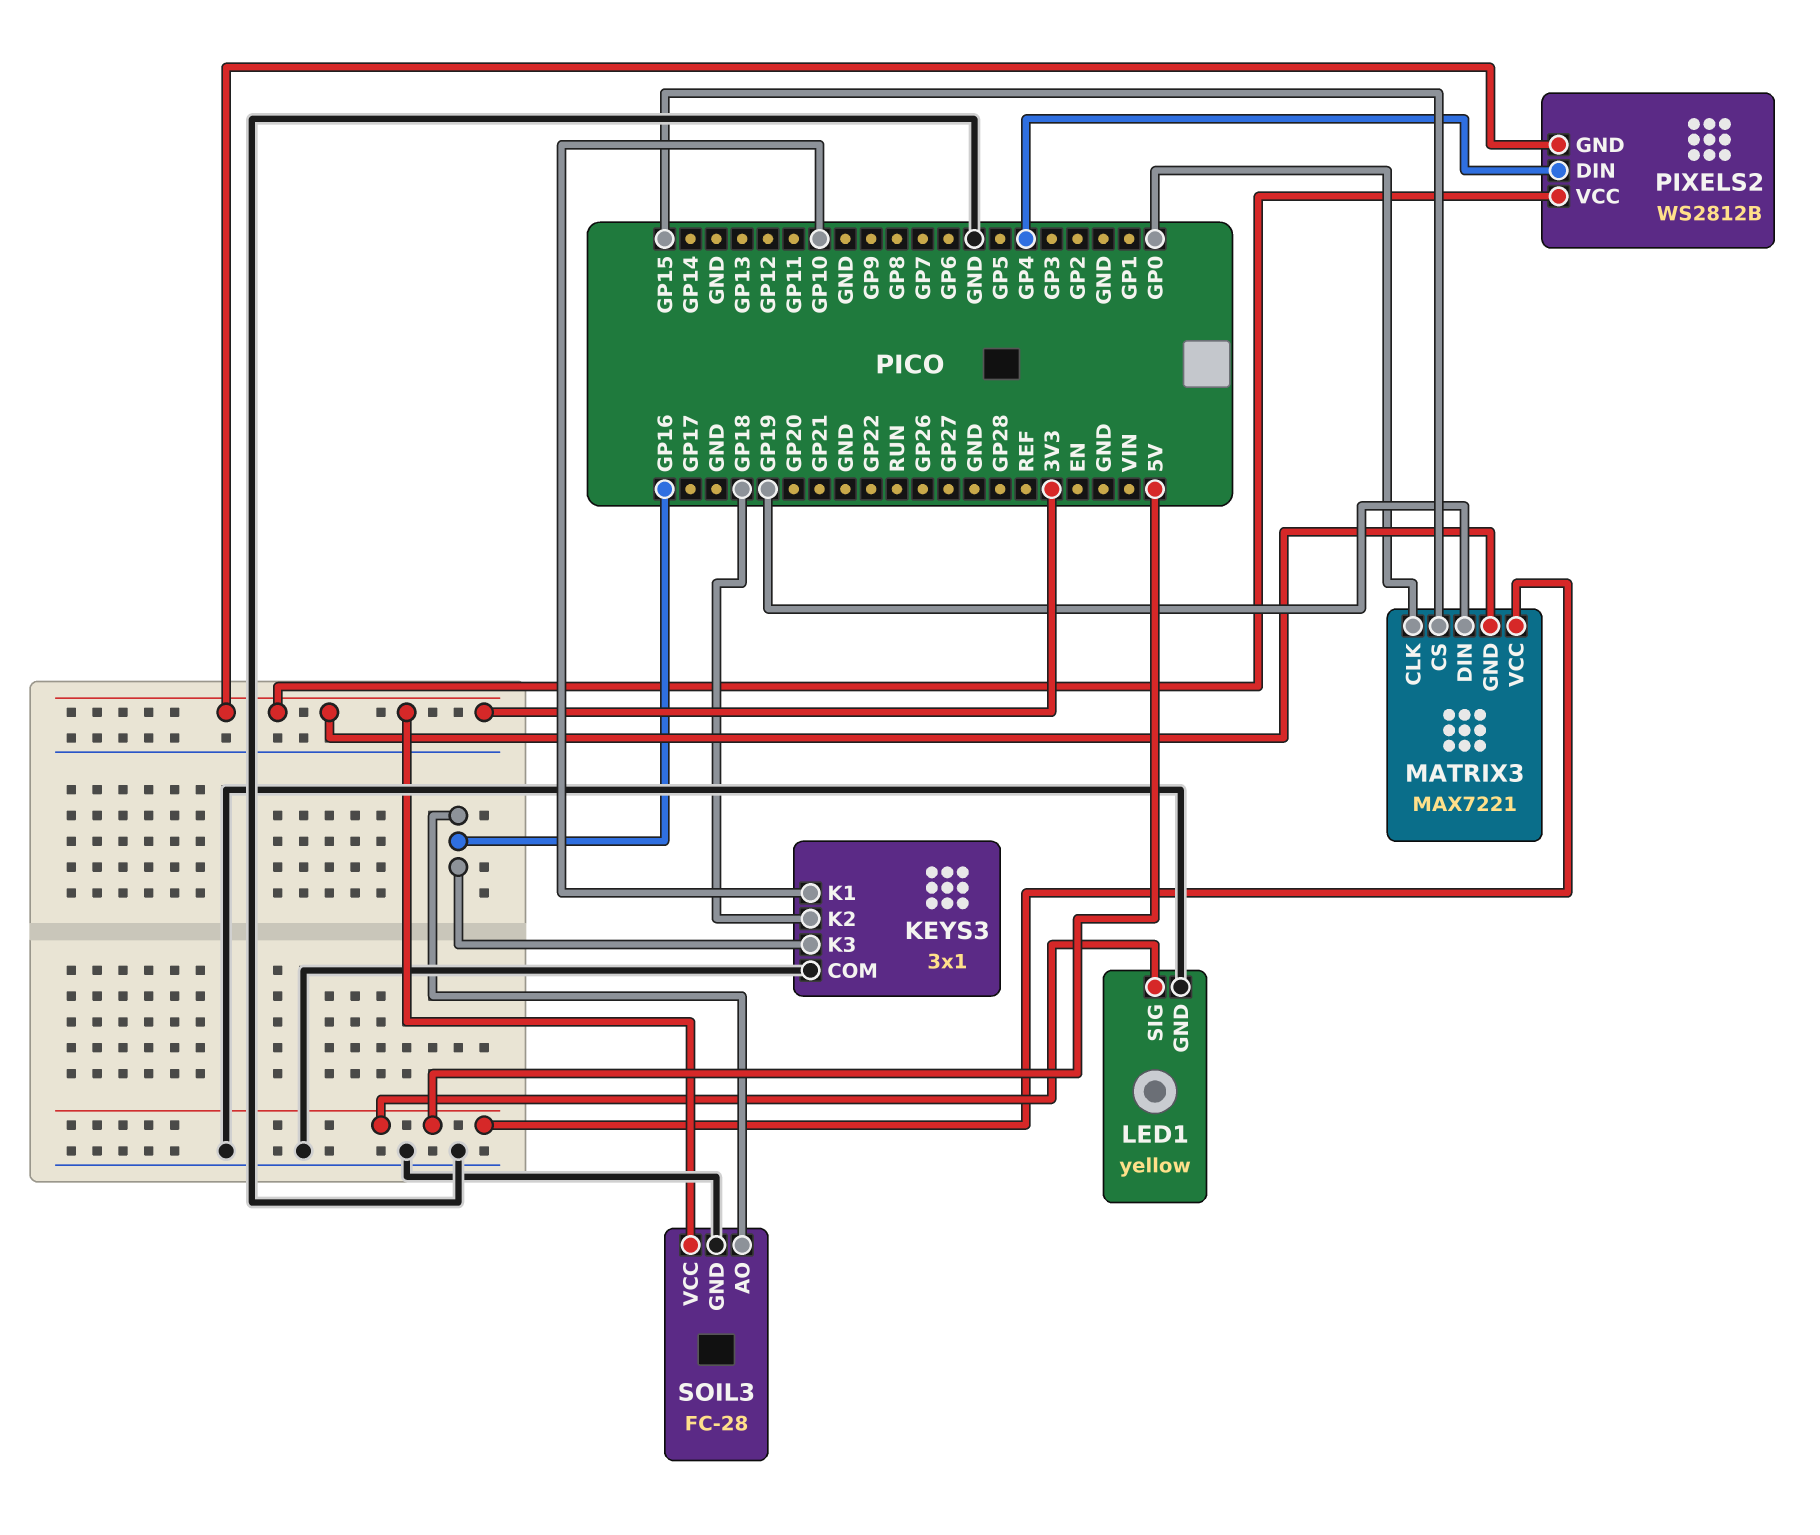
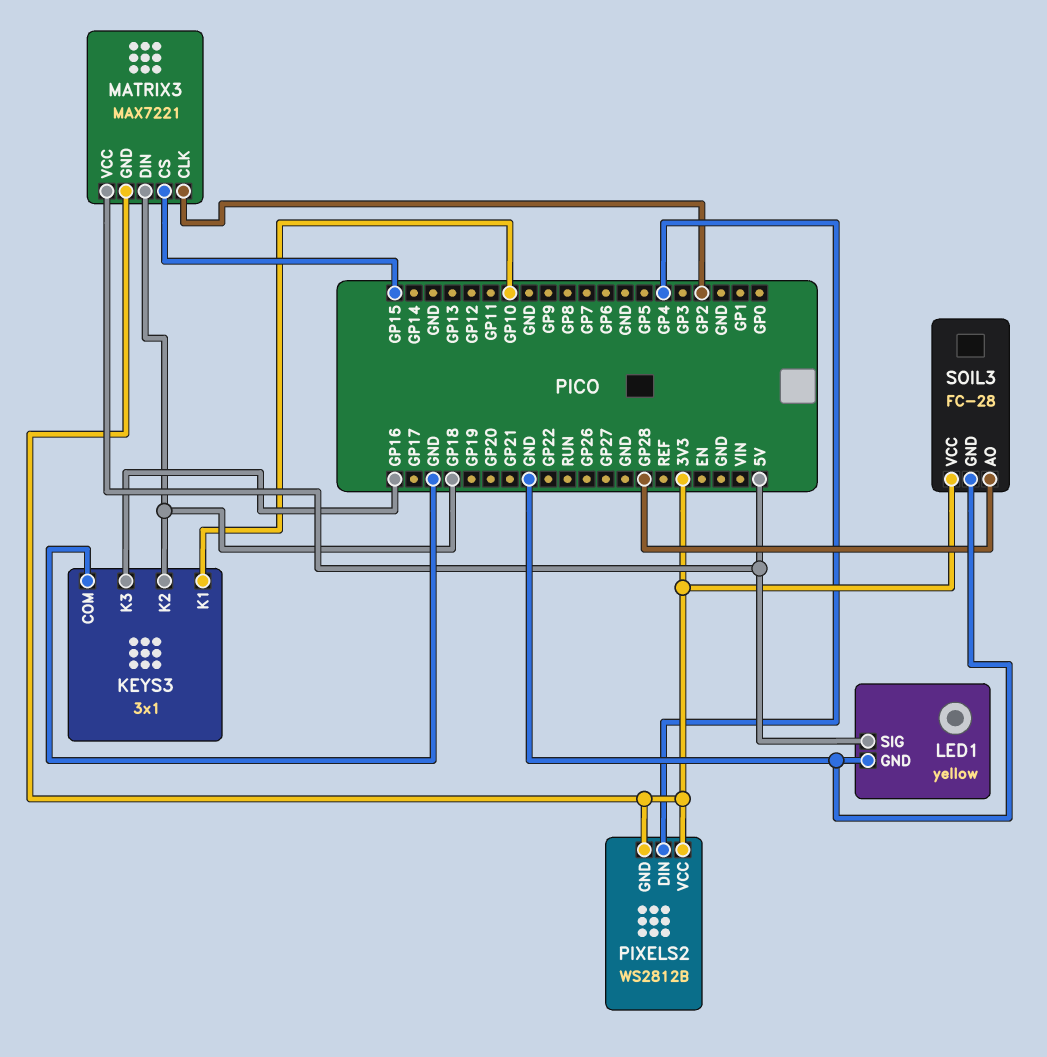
MATRIX3 pin CLK: GP0 -> GP2
MATRIX3 pin DIN: GP19 -> GP18
SOIL3 pin AO: GP16 -> GP28

